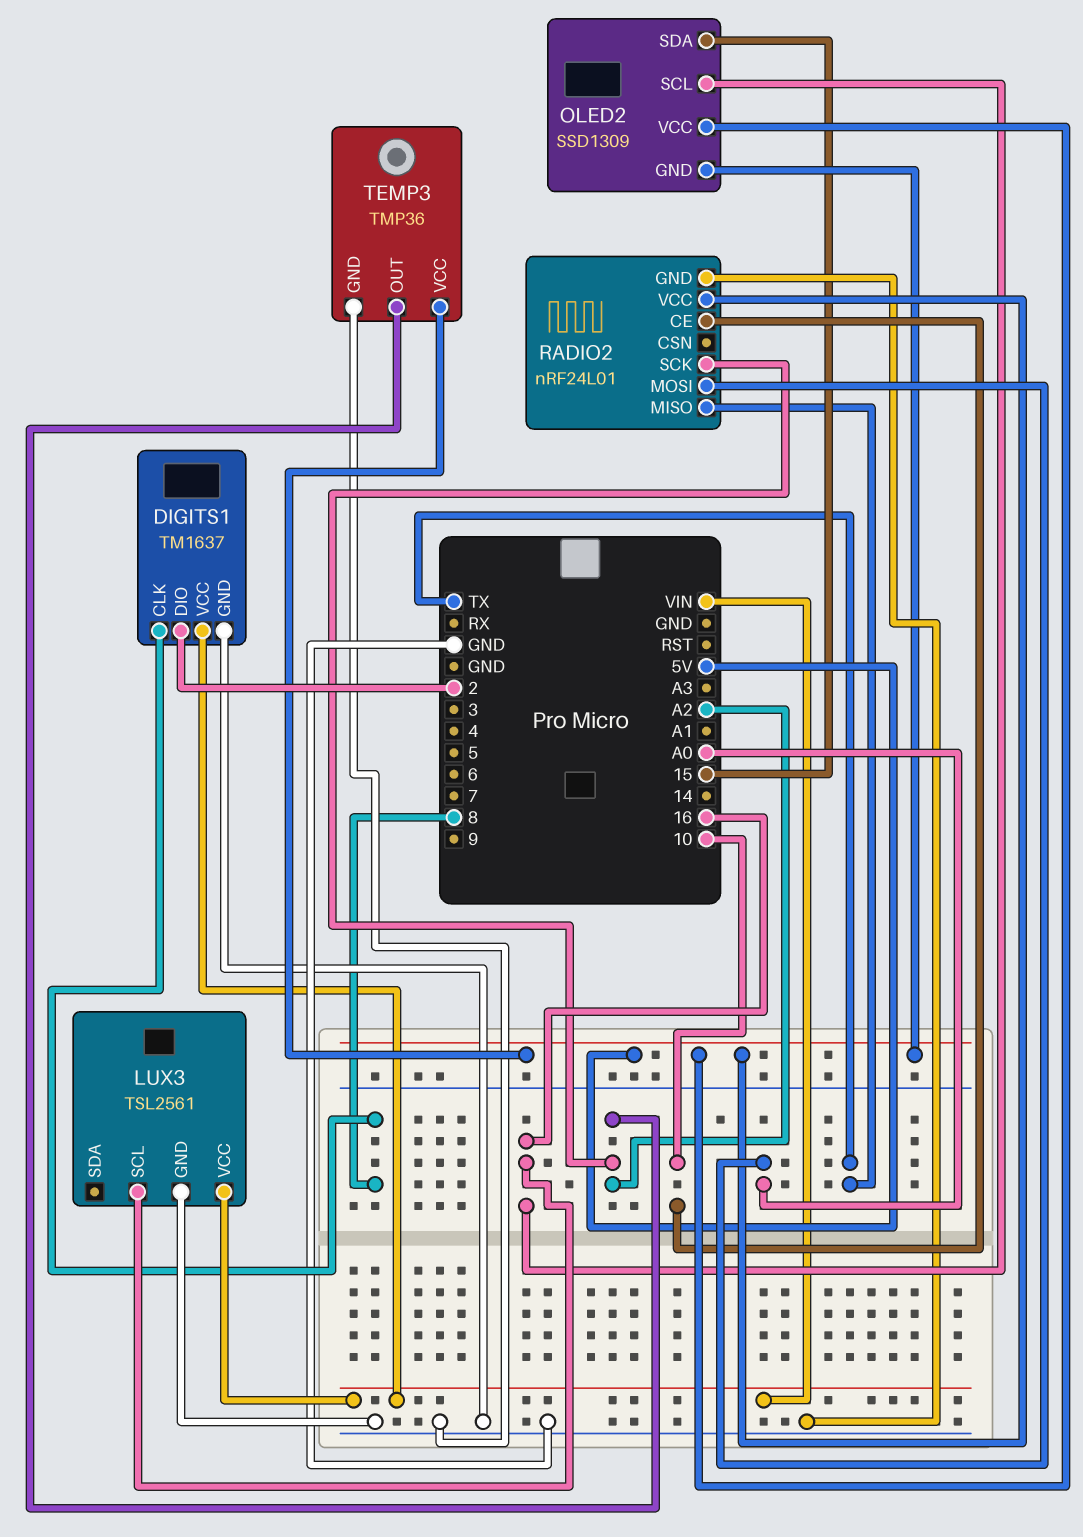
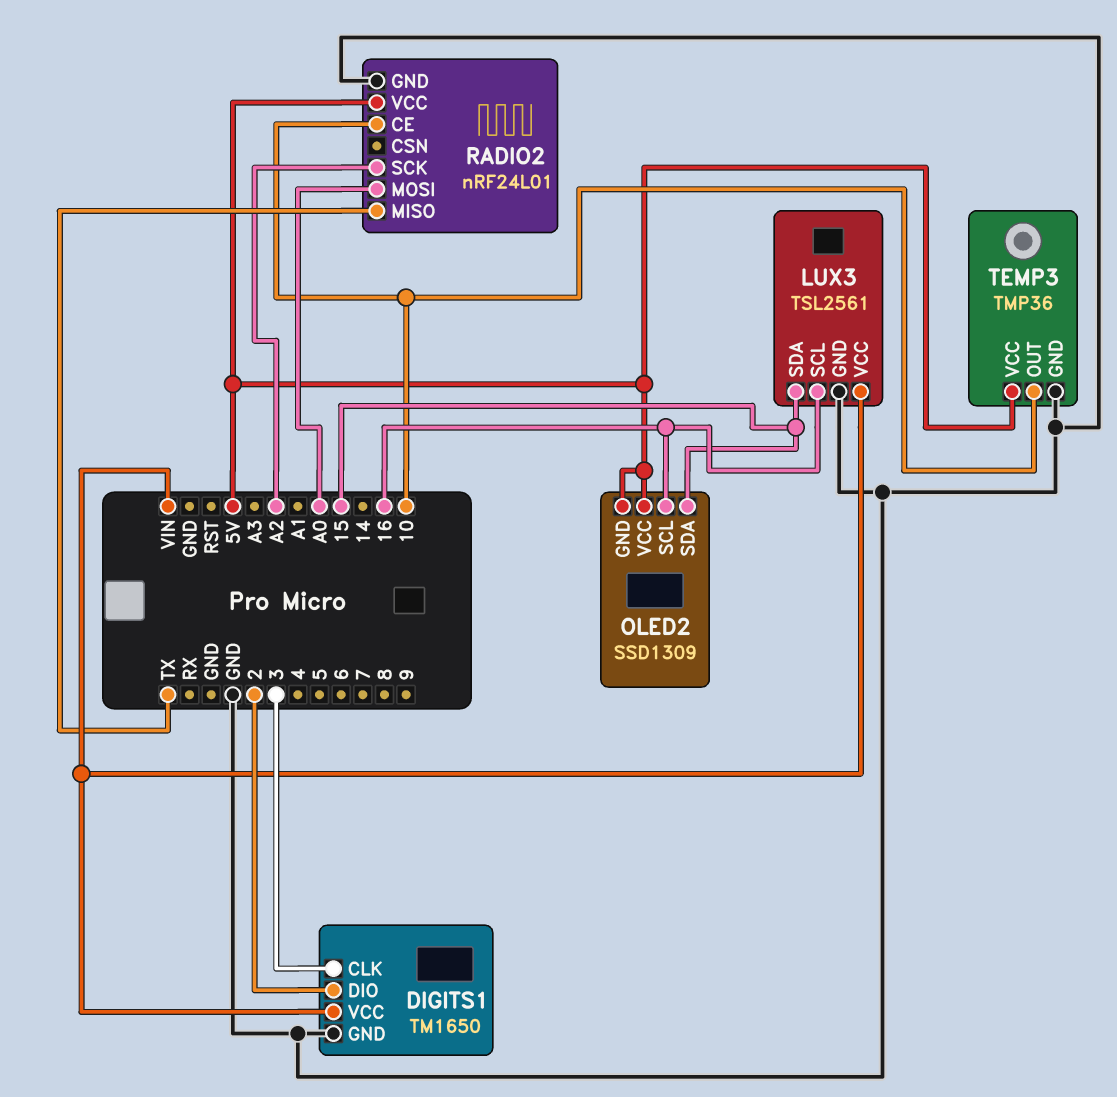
DIGITS1: TM1637 -> TM1650
DIGITS1 pin CLK: 8 -> 3
LUX3 pin SDA: none -> 15
TEMP3 pin OUT: A2 -> 10

